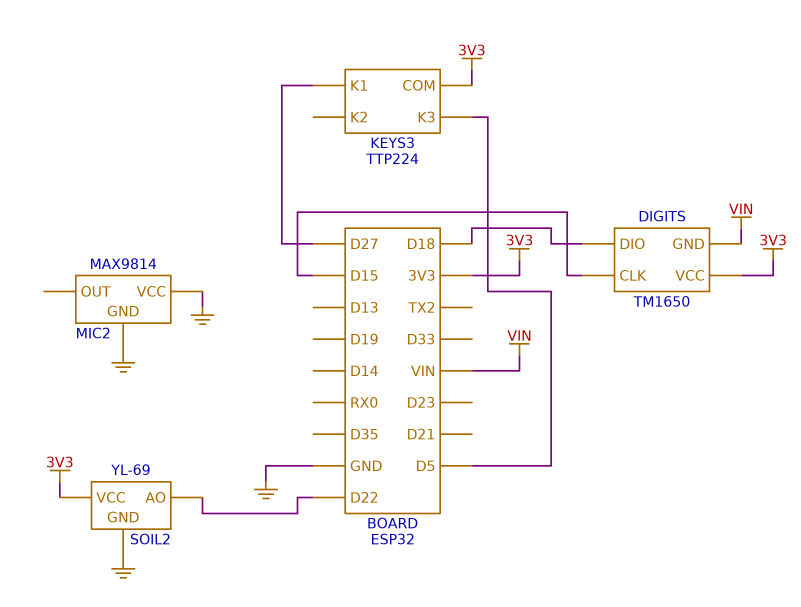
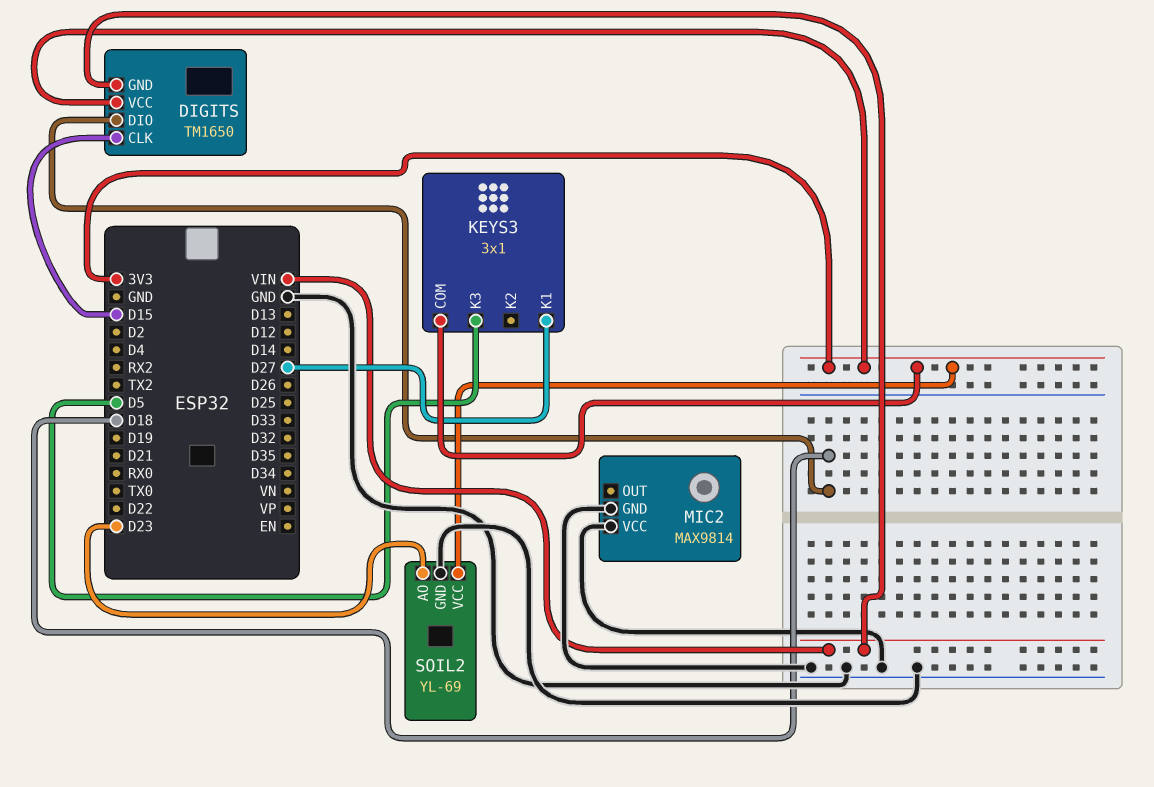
KEYS3: TTP224 -> 3x1
SOIL2 pin AO: D22 -> D23

